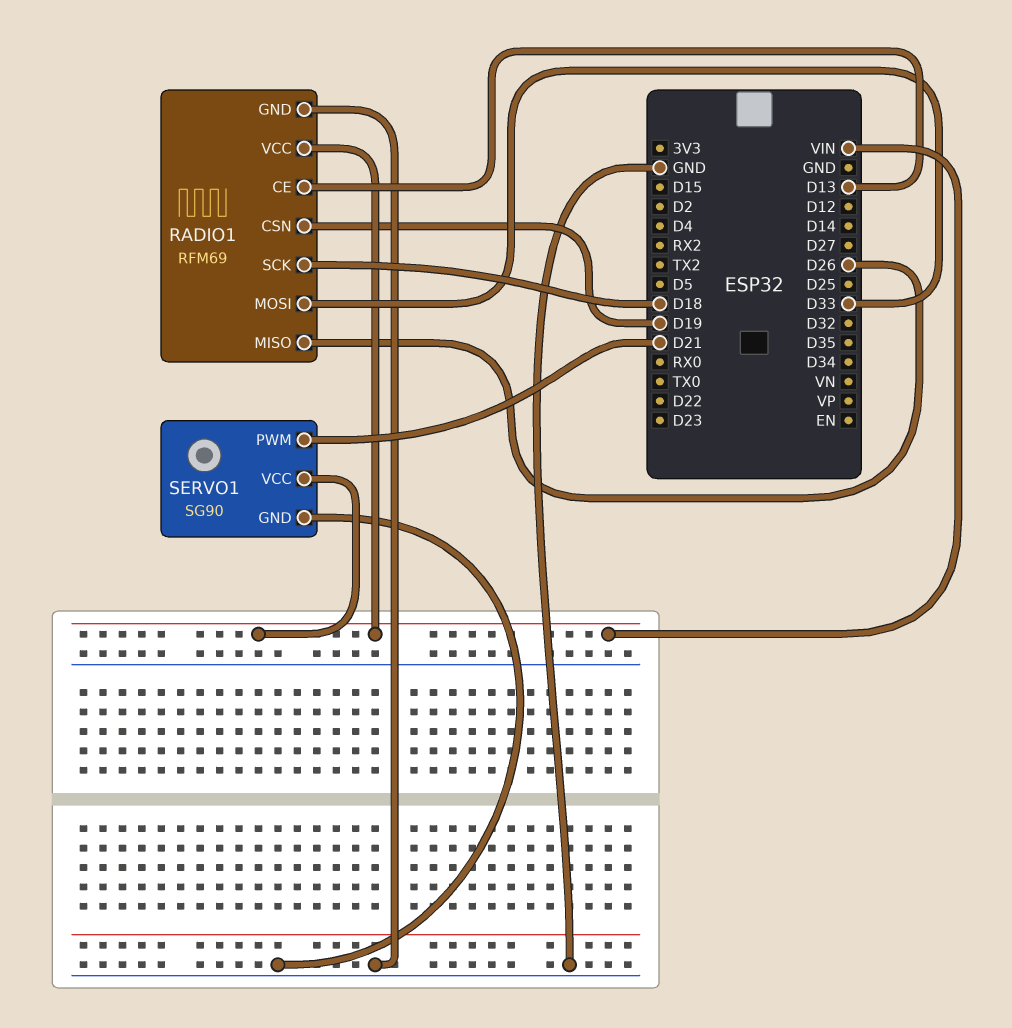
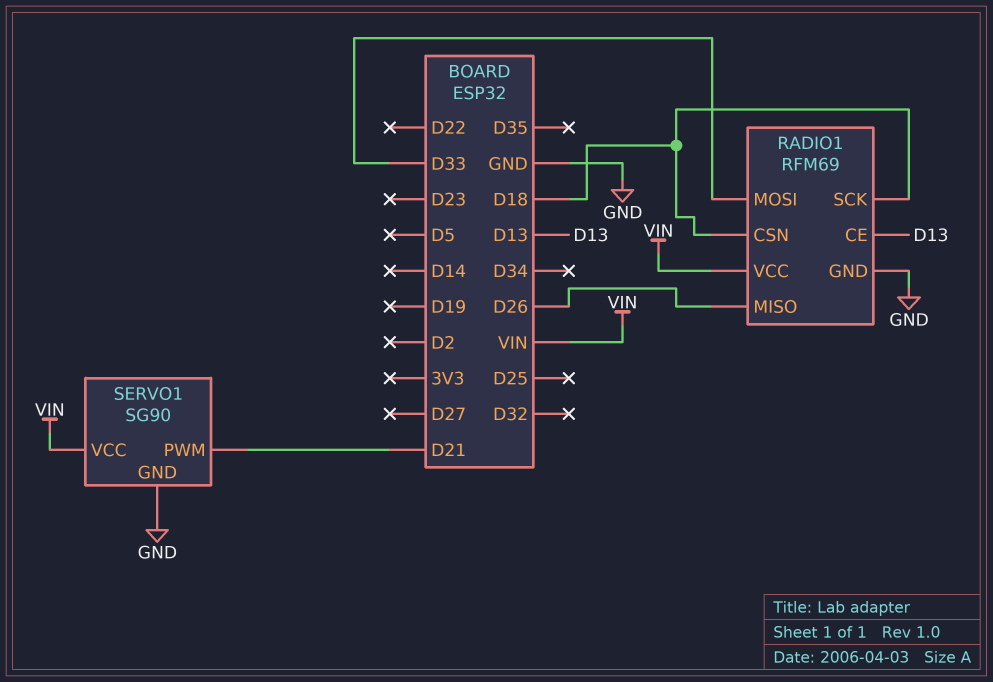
RADIO1 pin CSN: D19 -> D18

